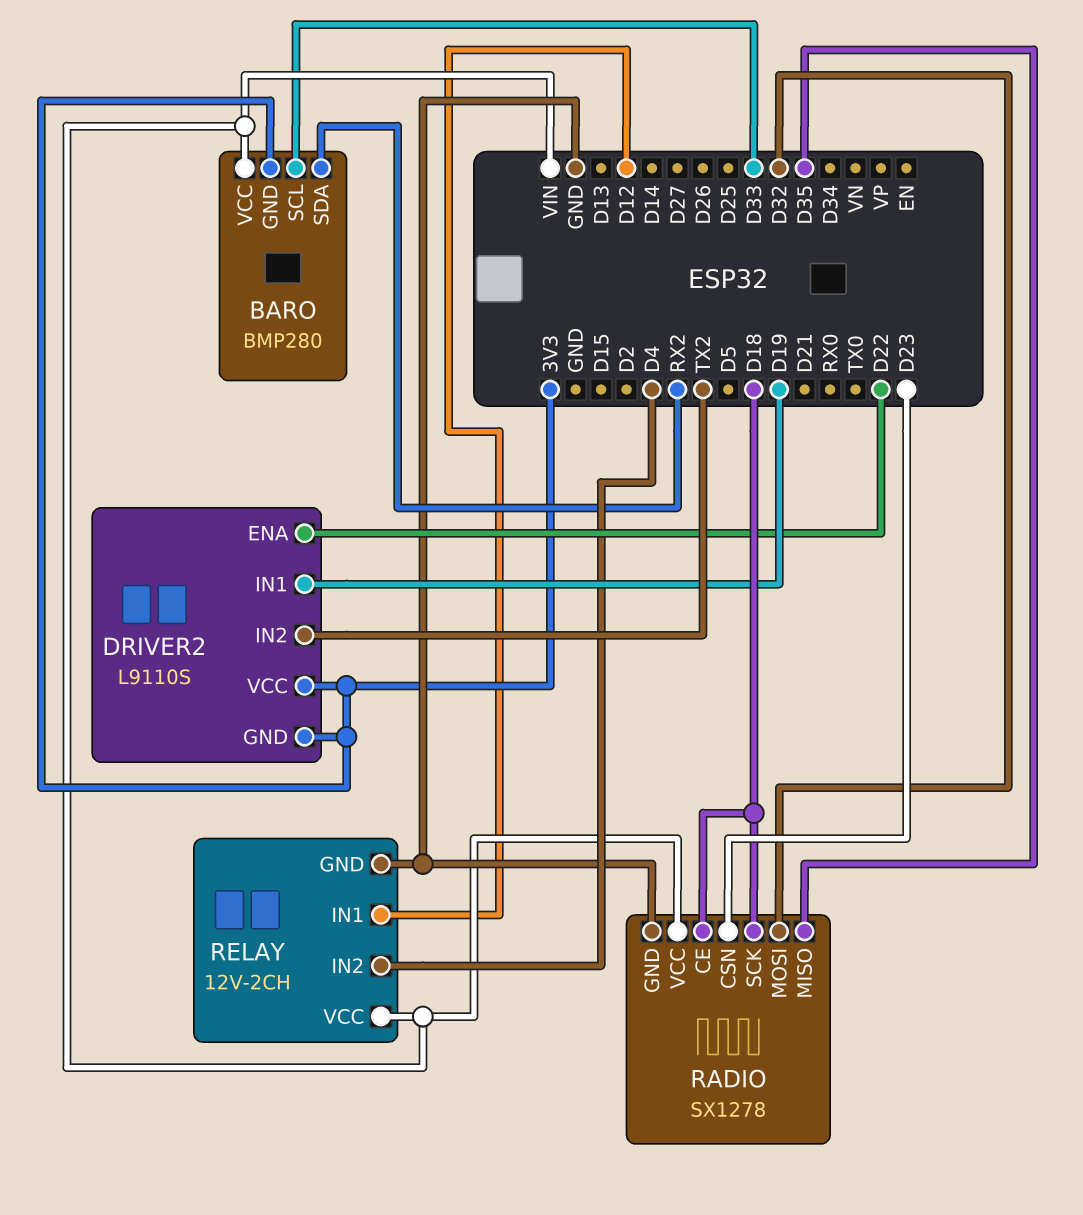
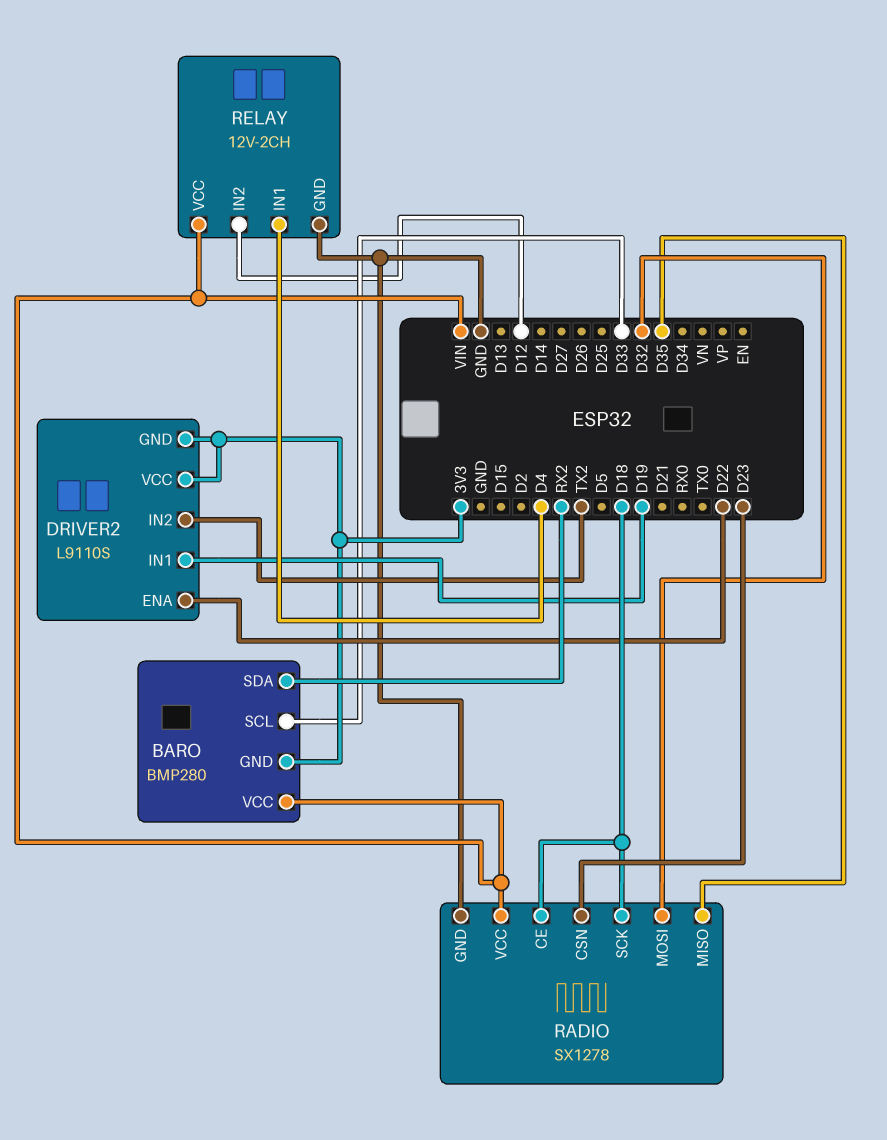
RELAY pin IN1: D12 -> D4
RELAY pin IN2: D4 -> D12

